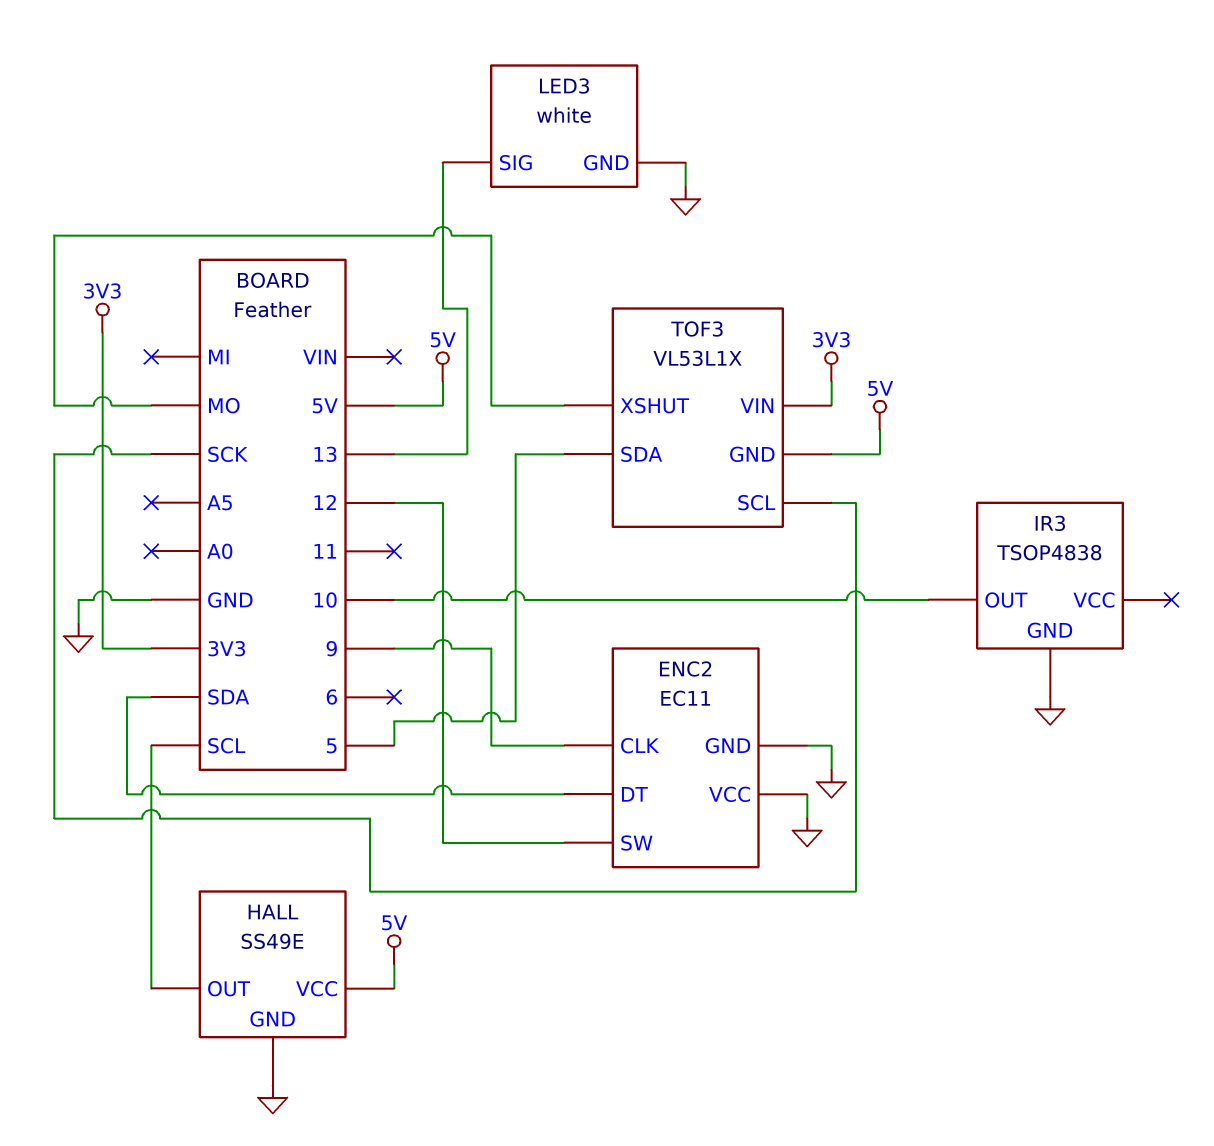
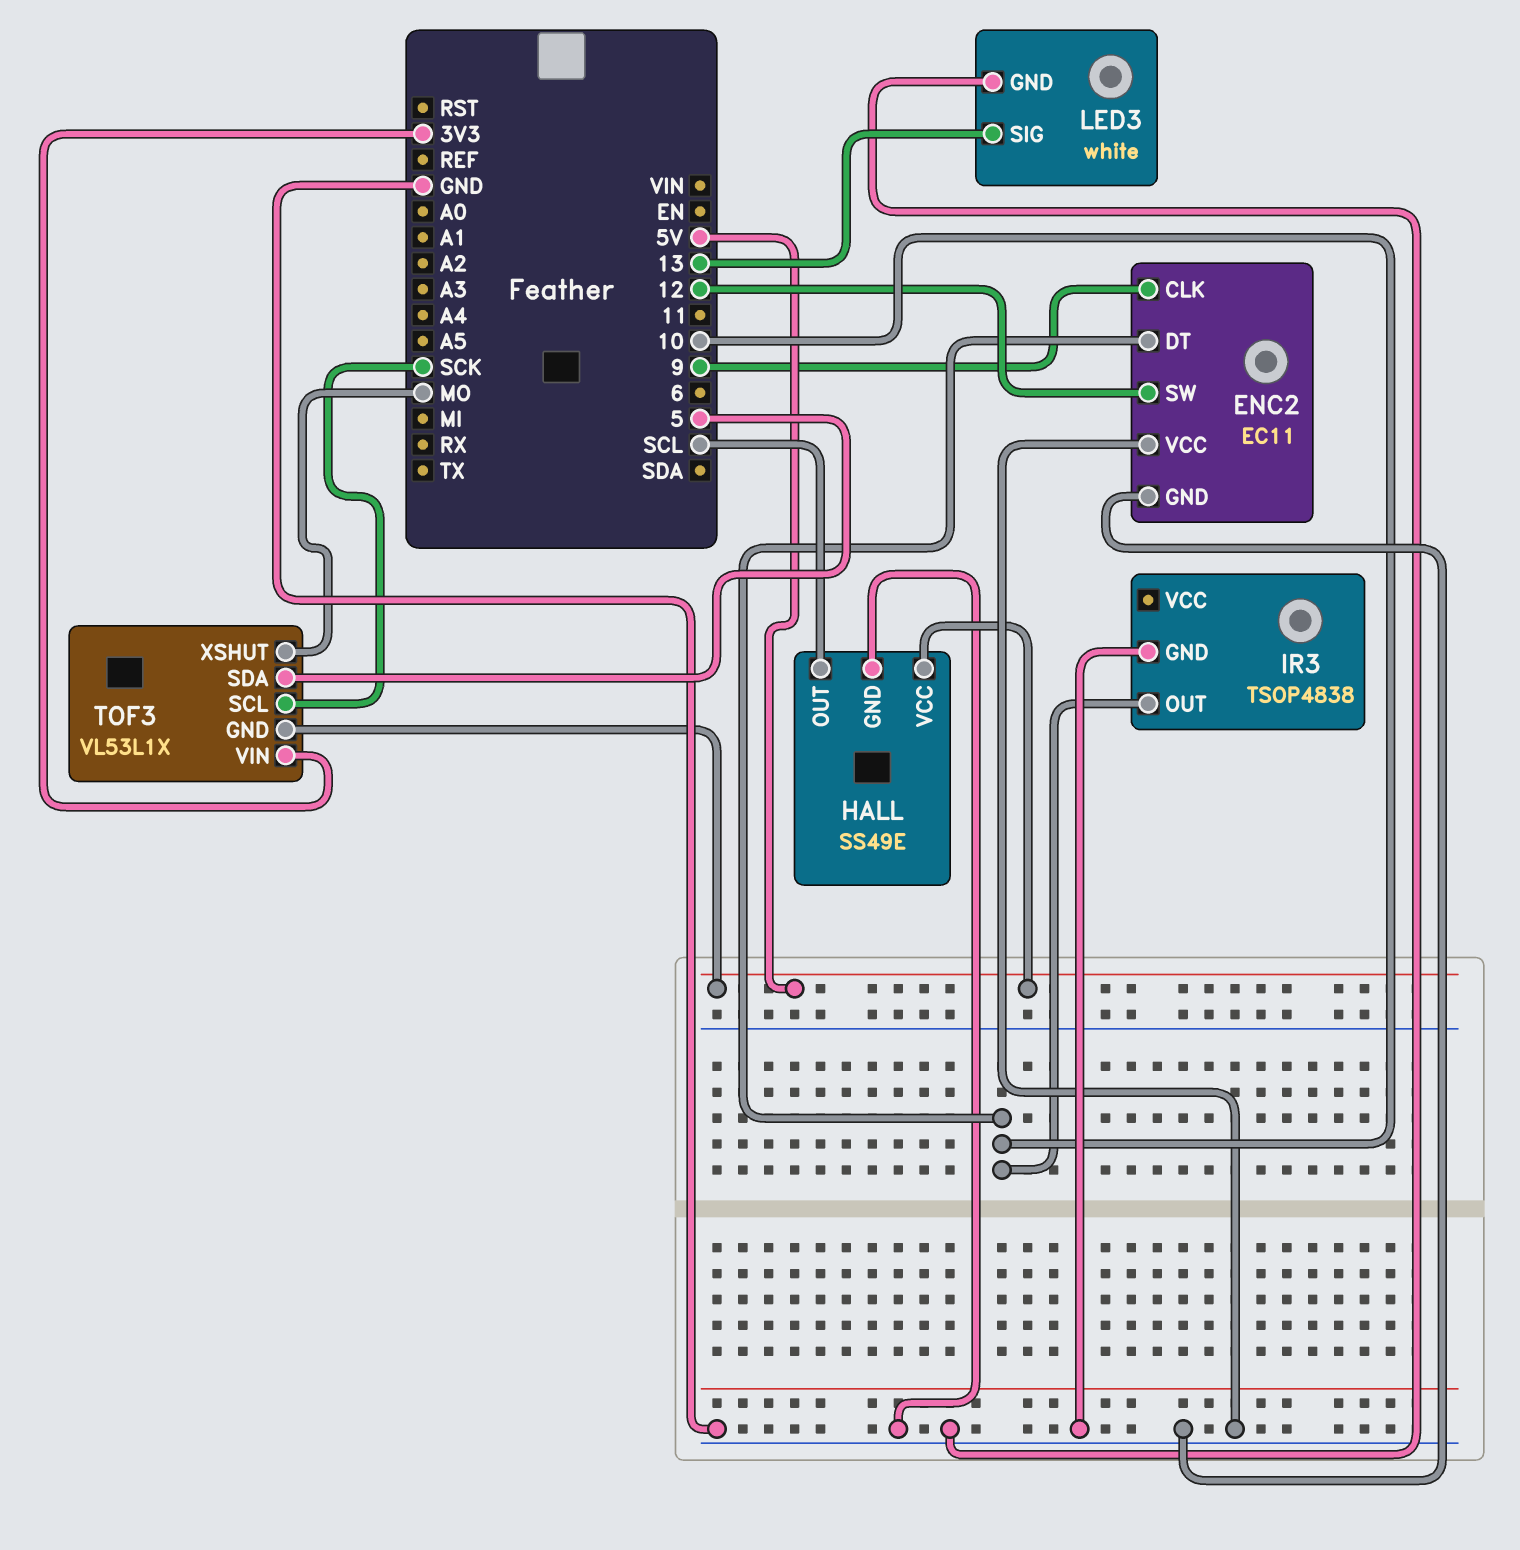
ENC2 pin DT: SDA -> 10

